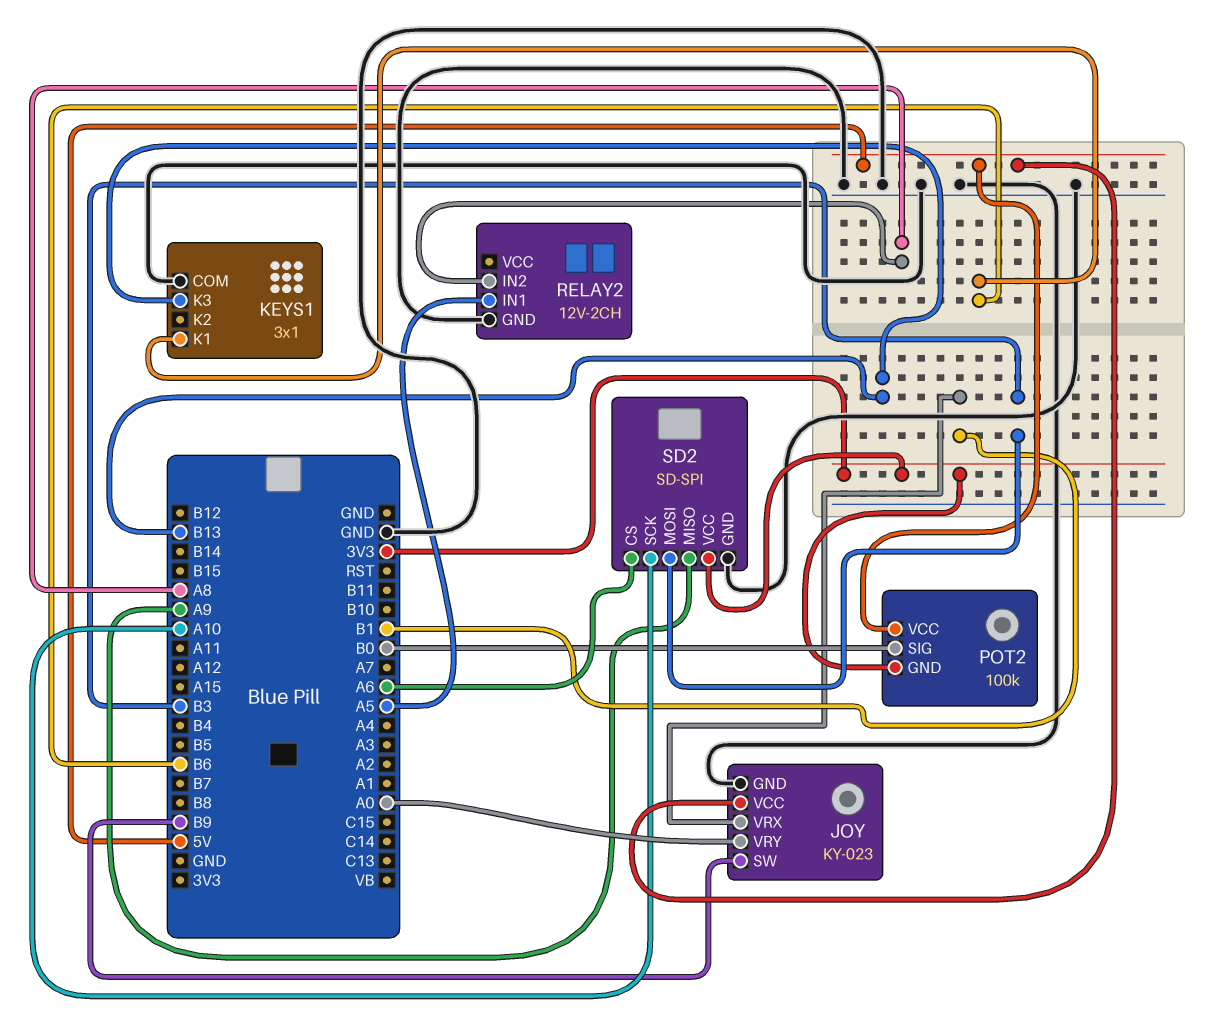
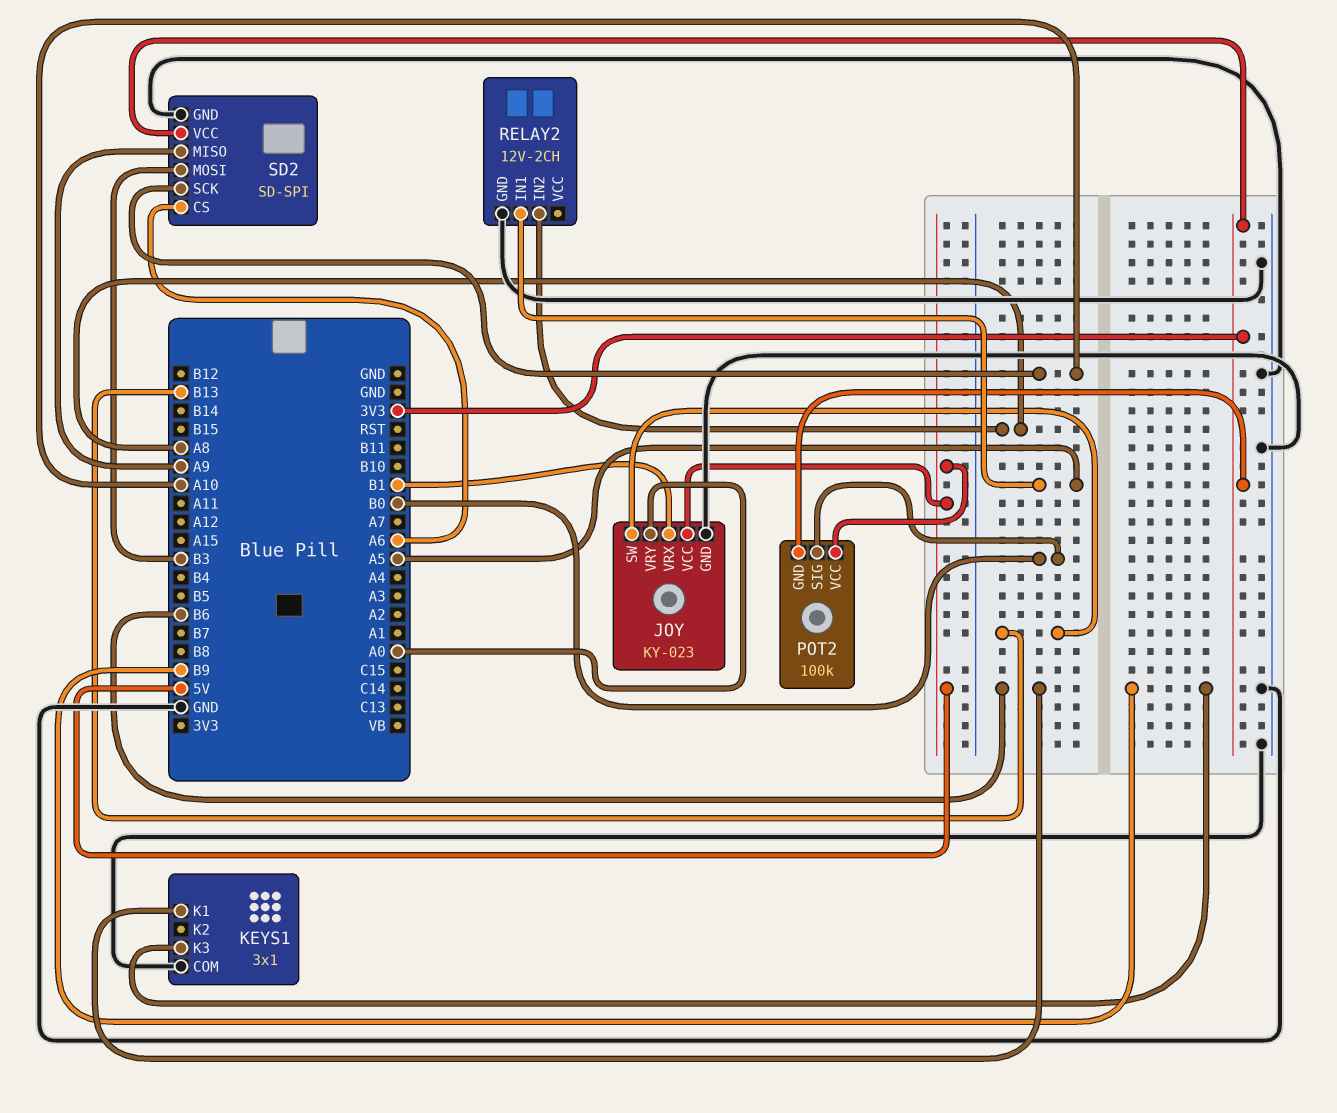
JOY pin SW: B9 -> B13
KEYS1 pin K3: B13 -> B9

